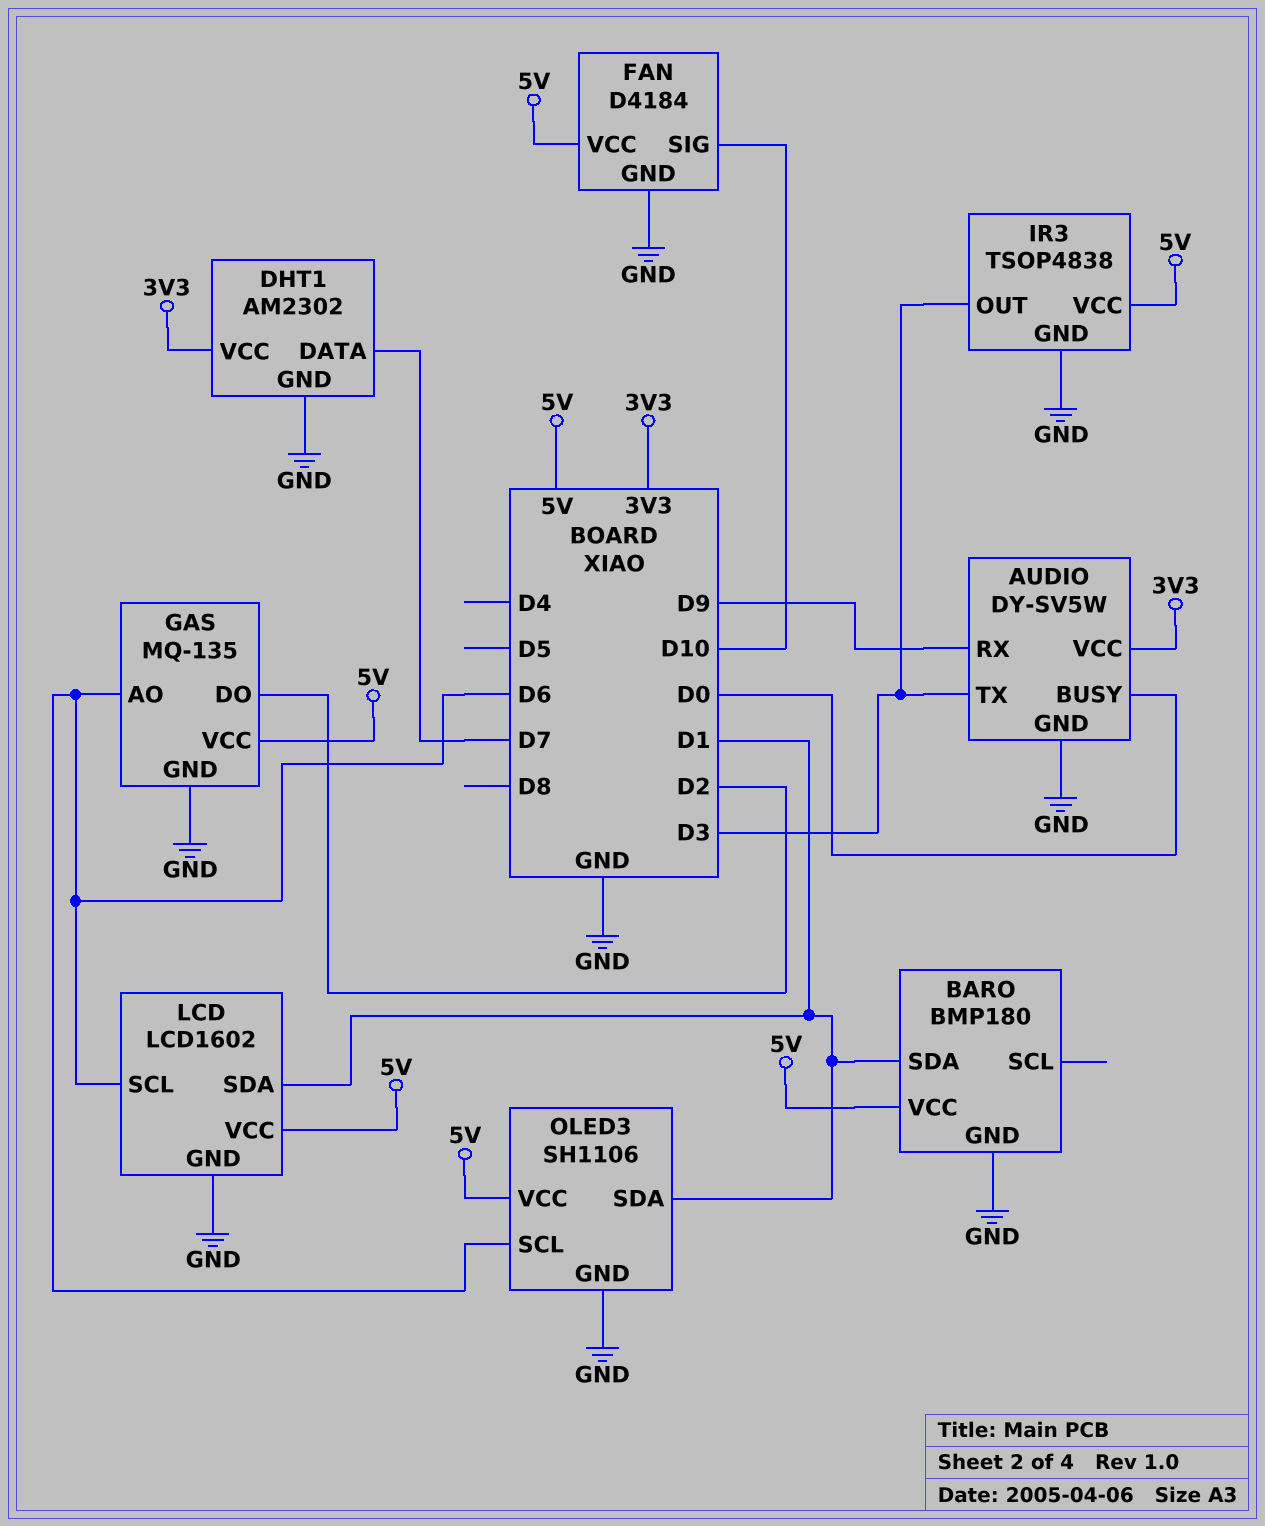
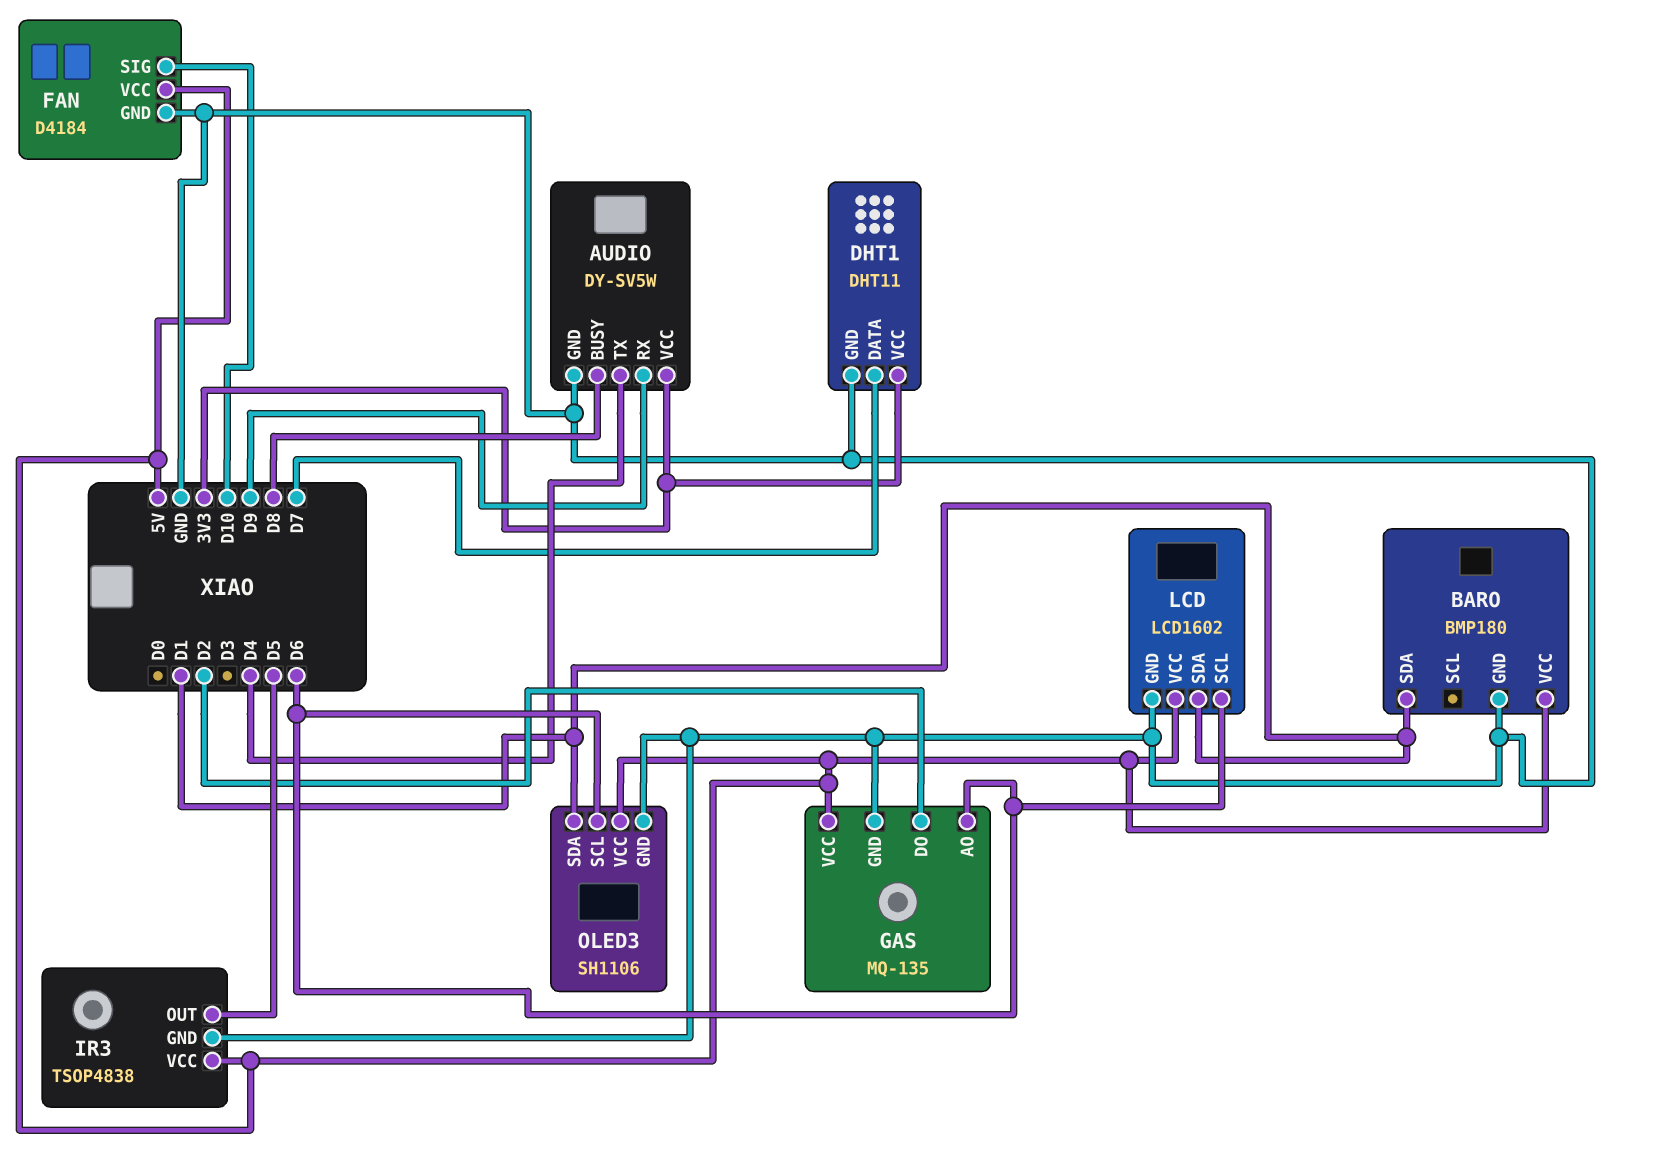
AUDIO pin BUSY: D0 -> D8
AUDIO pin TX: D3 -> D4
DHT1: AM2302 -> DHT11
IR3 pin OUT: D3 -> D5

